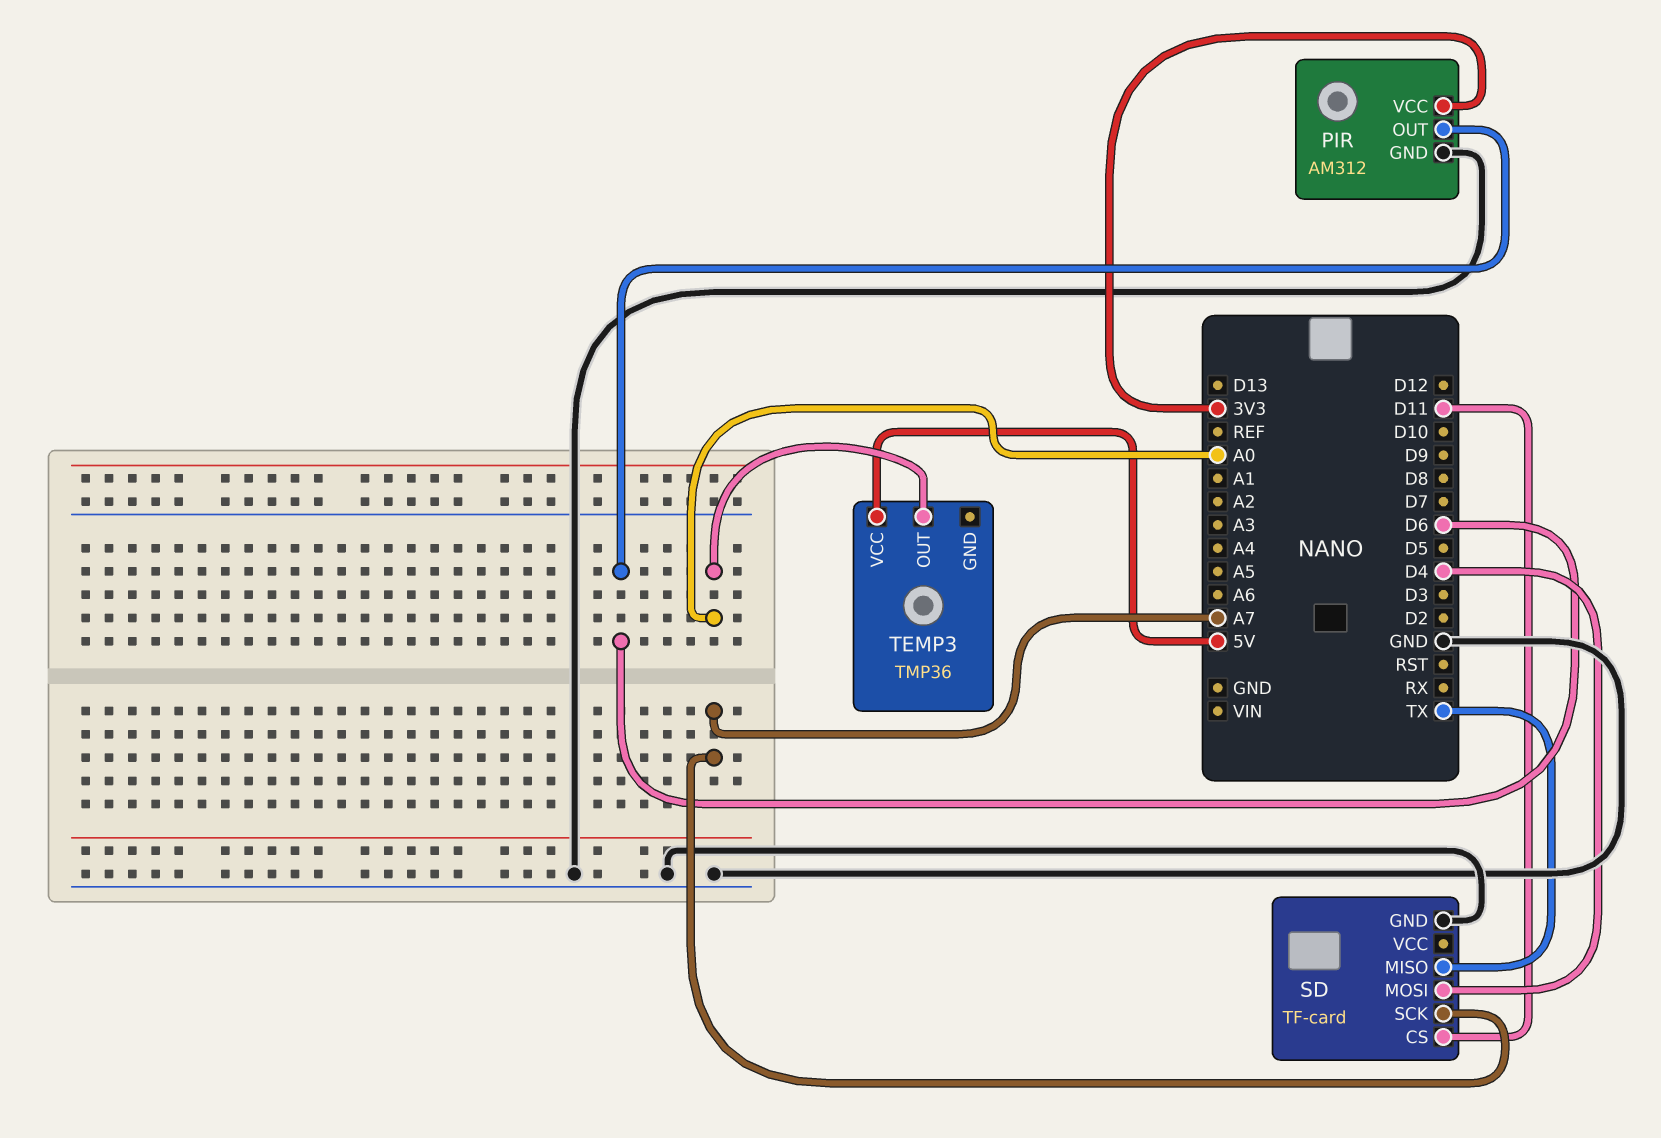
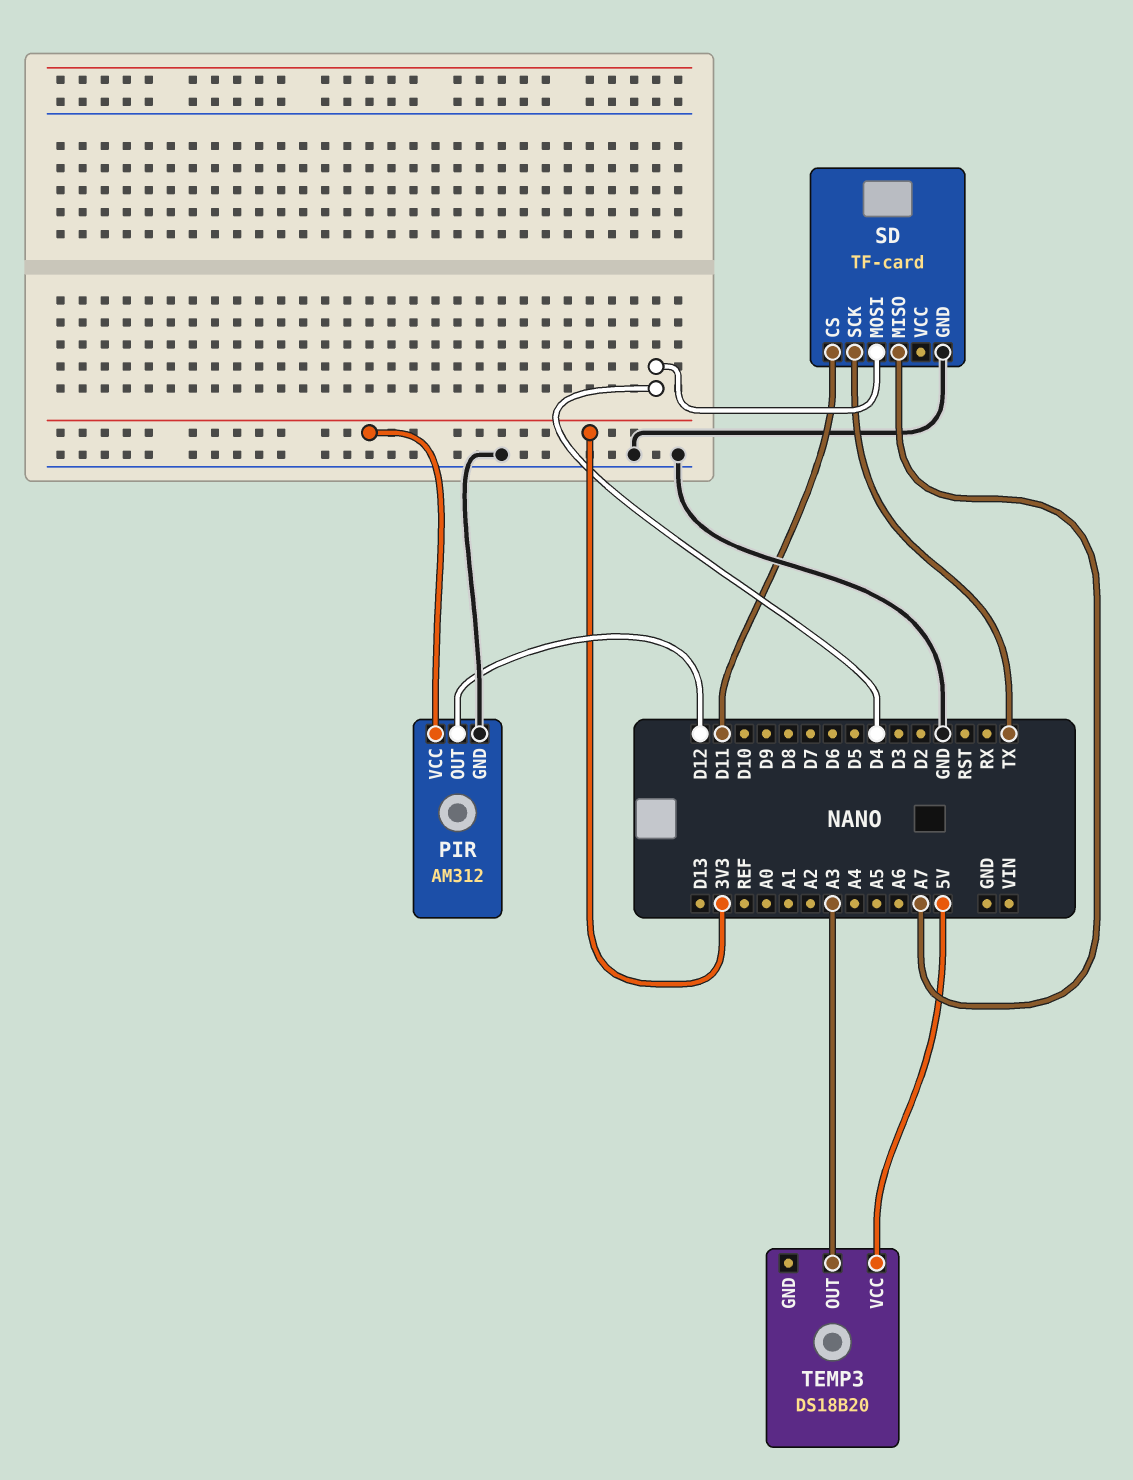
PIR pin OUT: D6 -> D12
SD pin MISO: TX -> A7
SD pin SCK: A7 -> TX
TEMP3: TMP36 -> DS18B20
TEMP3 pin OUT: A0 -> A3

